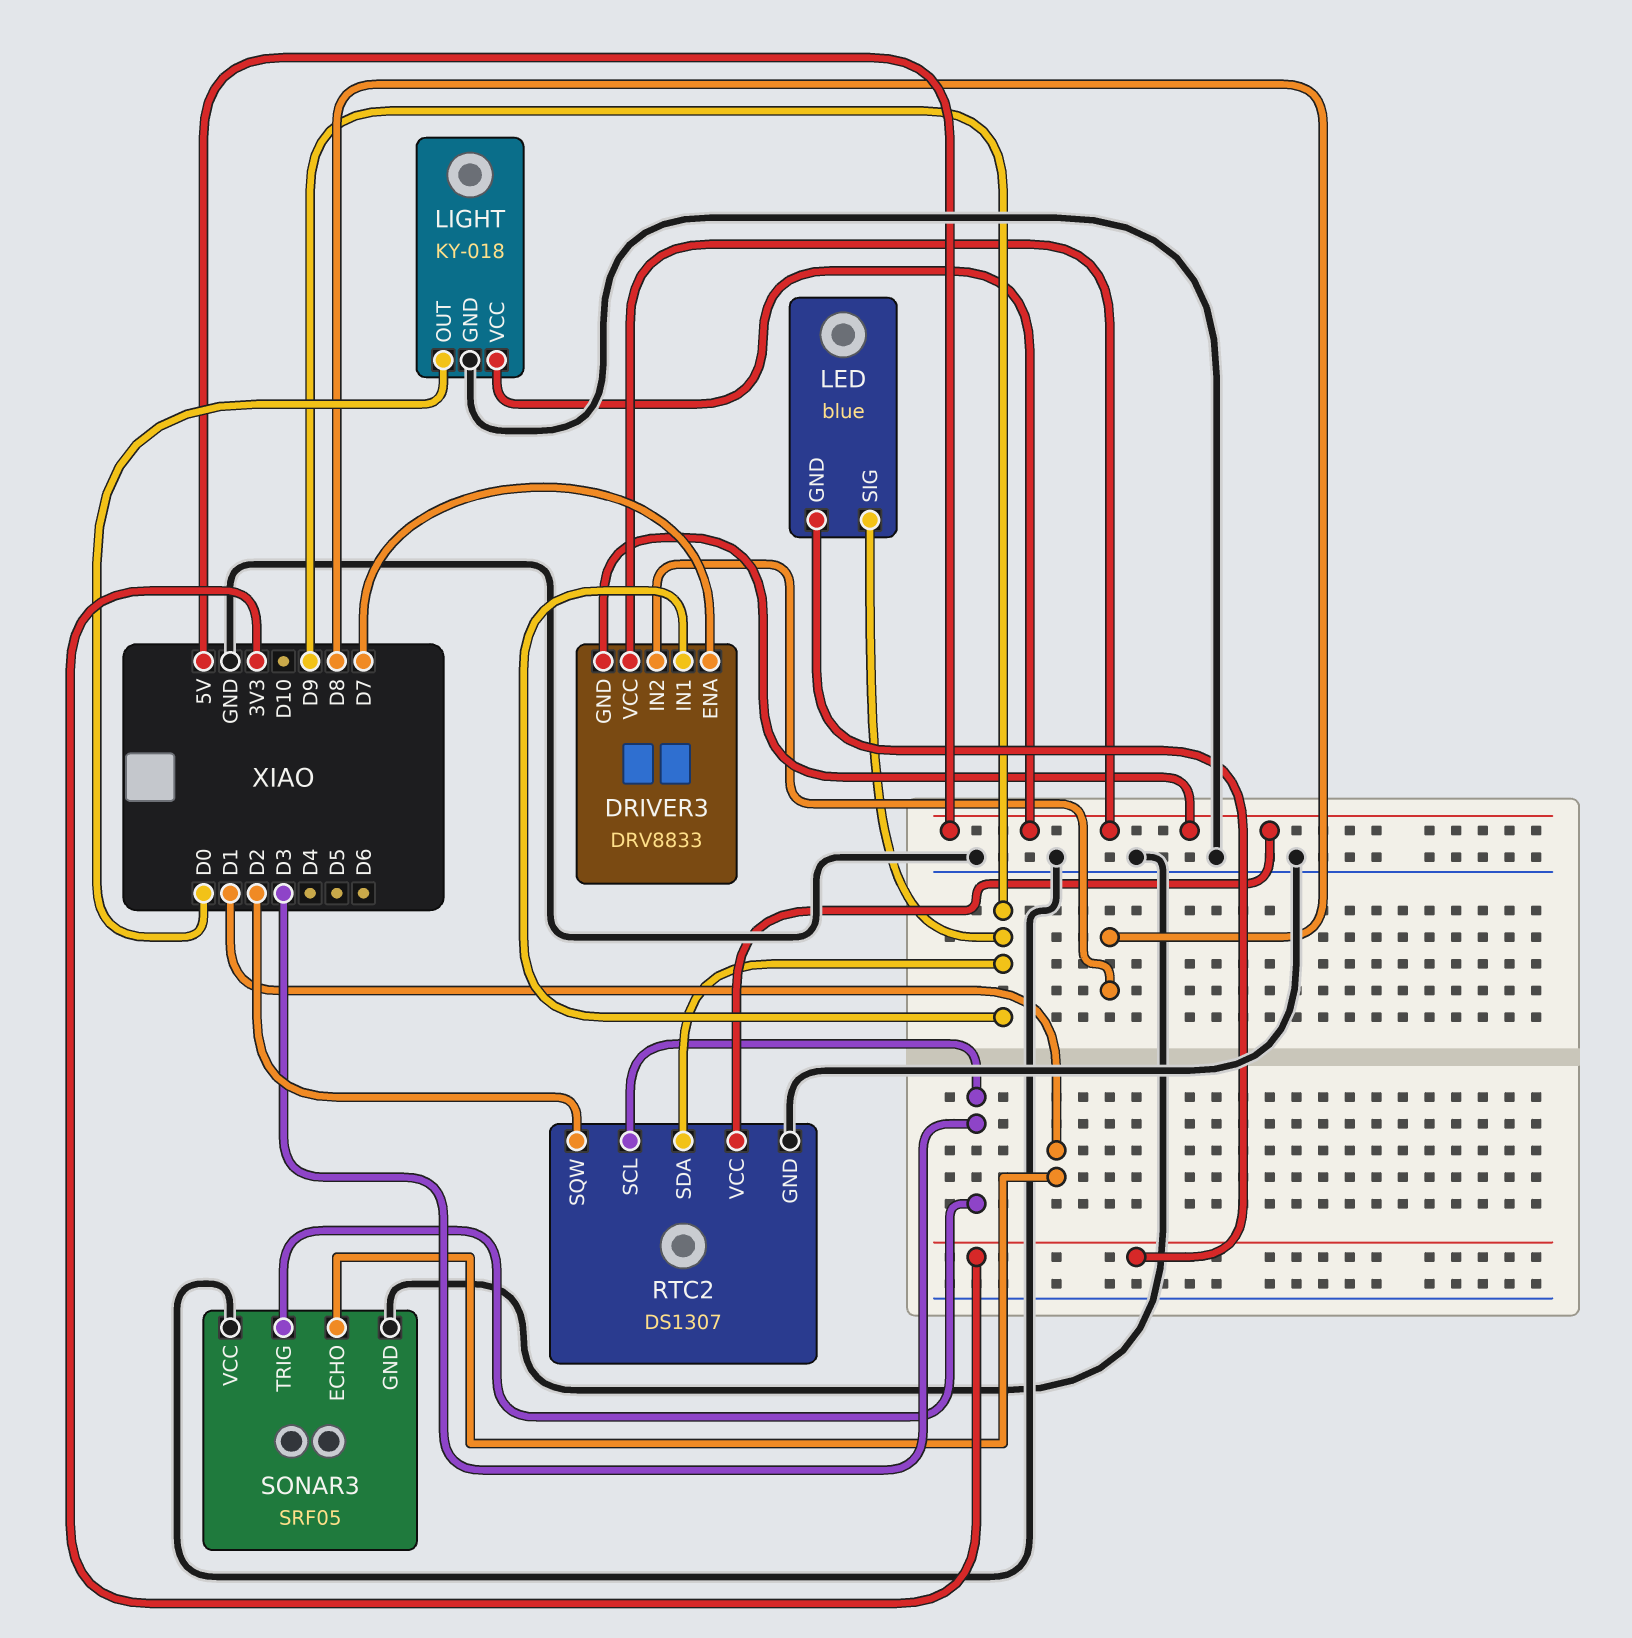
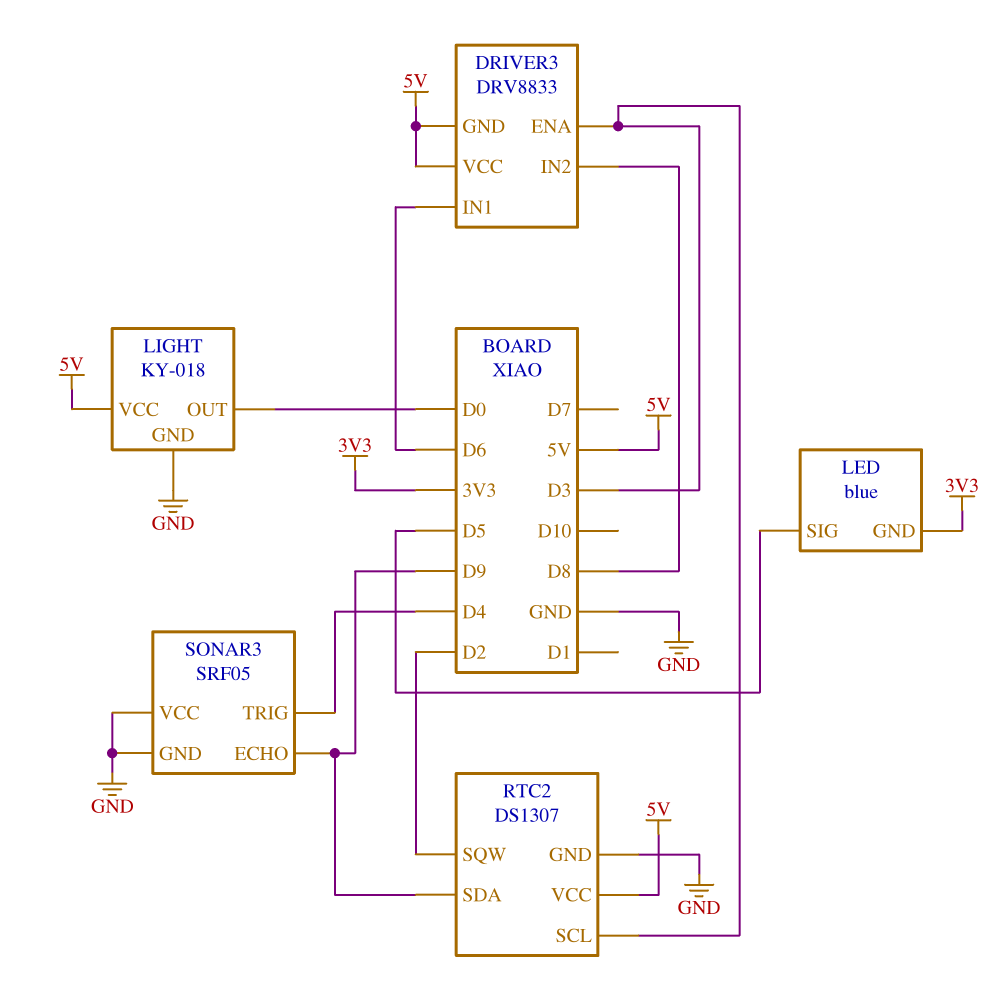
DRIVER3 pin ENA: D7 -> D3
DRIVER3 pin IN1: D9 -> D6
LED pin SIG: D9 -> D5
SONAR3 pin ECHO: D1 -> D9
SONAR3 pin TRIG: D3 -> D4

